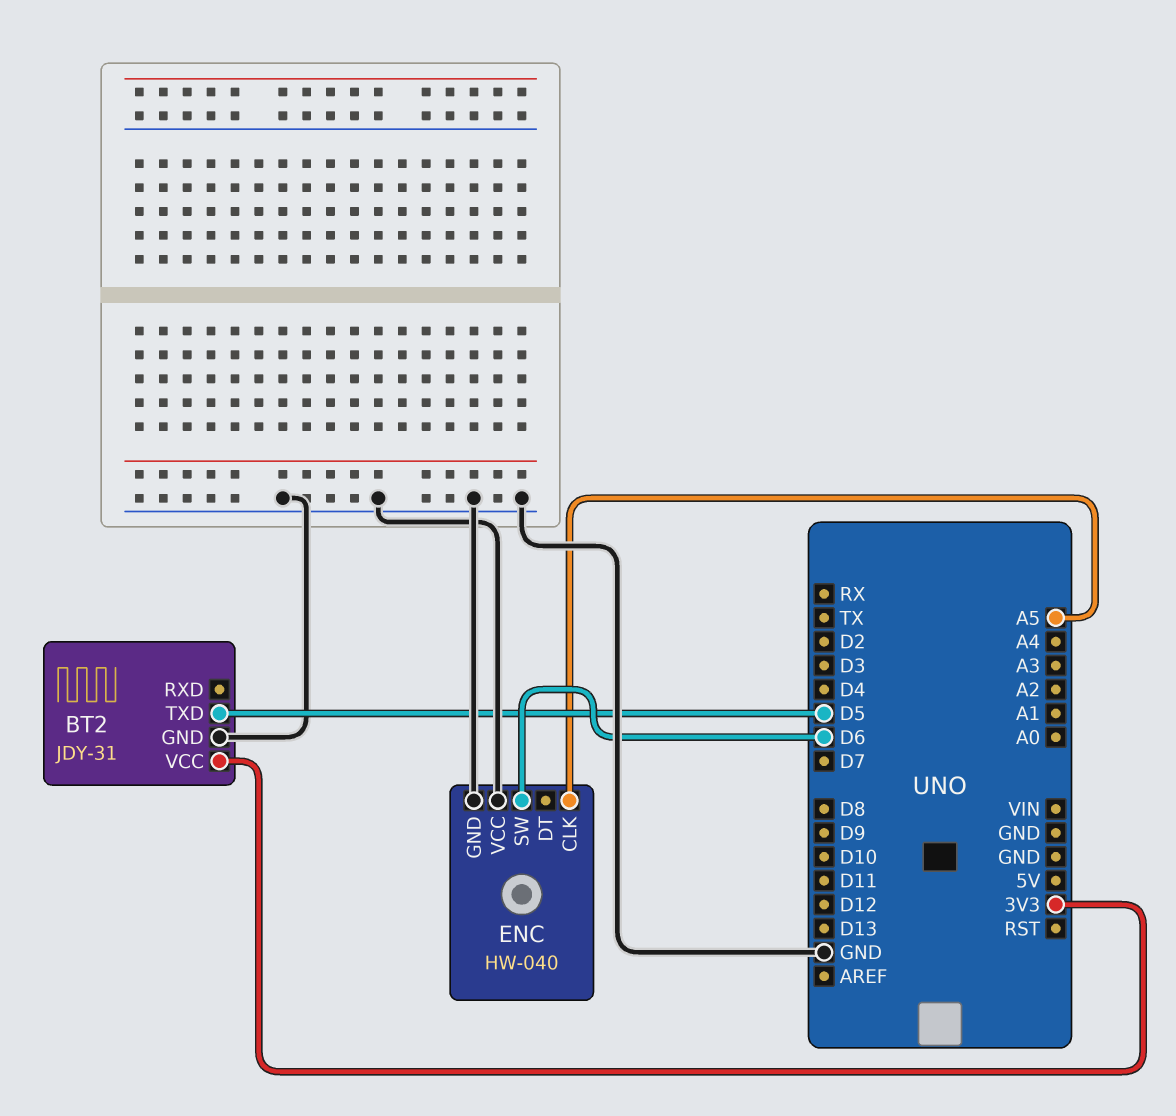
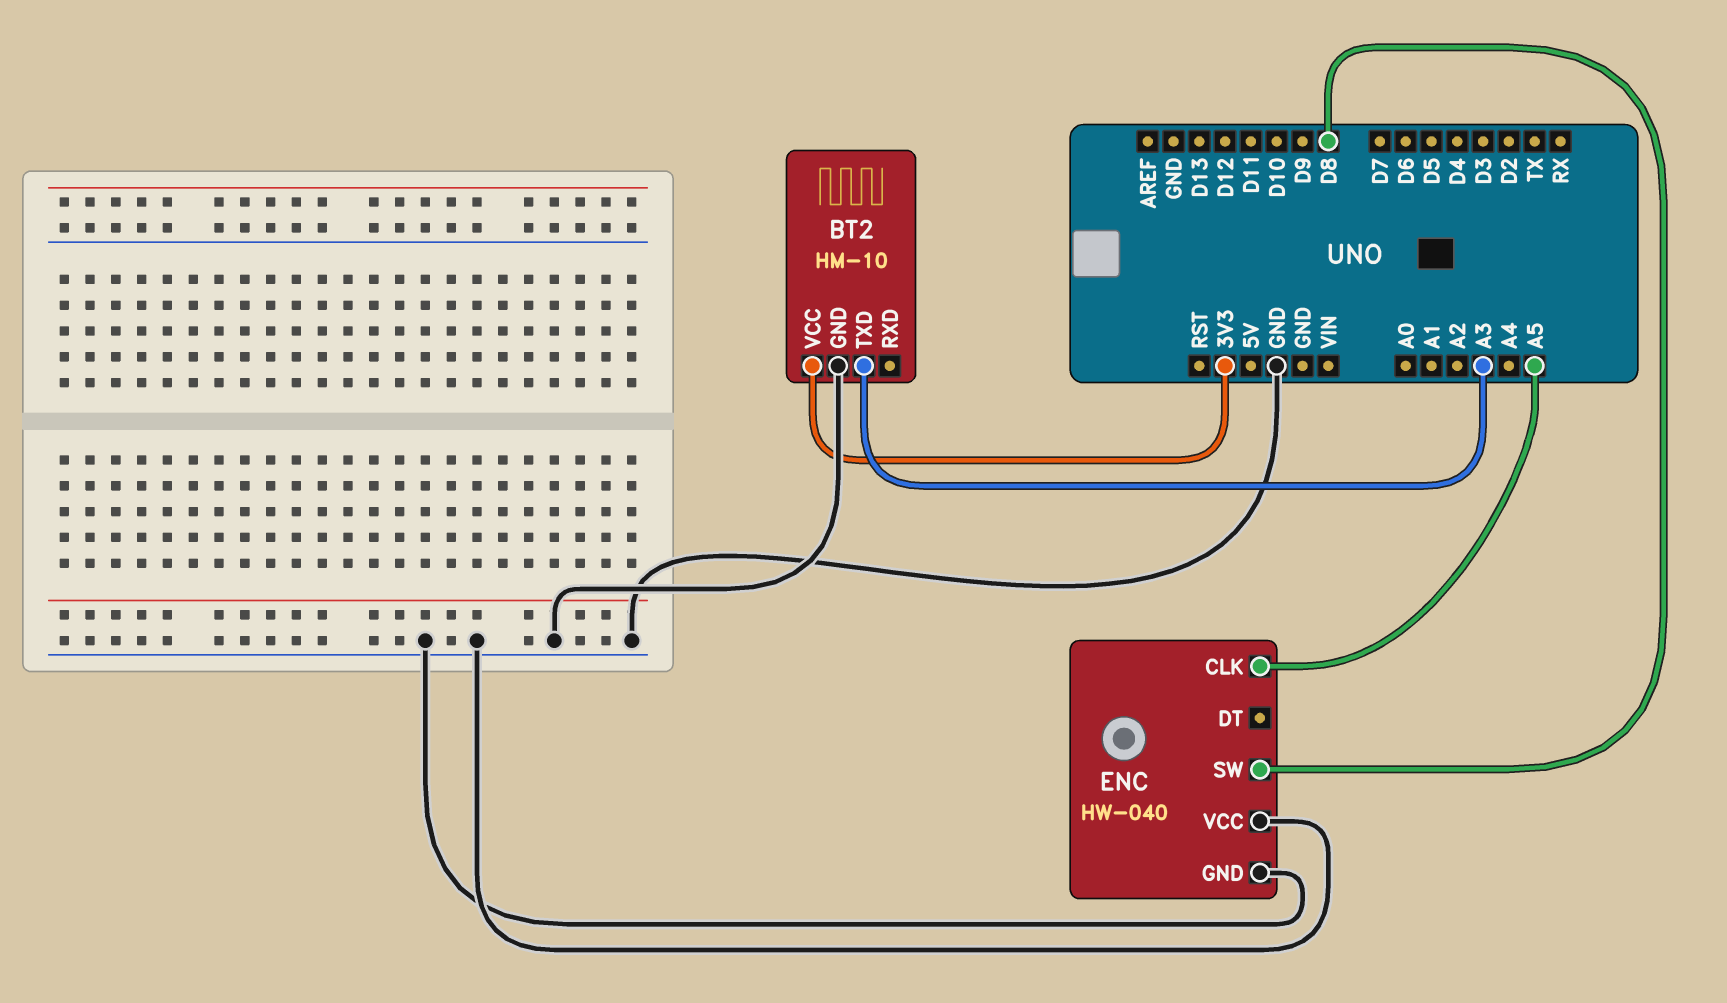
BT2: JDY-31 -> HM-10
BT2 pin TXD: D5 -> A3
ENC pin SW: D6 -> D8

